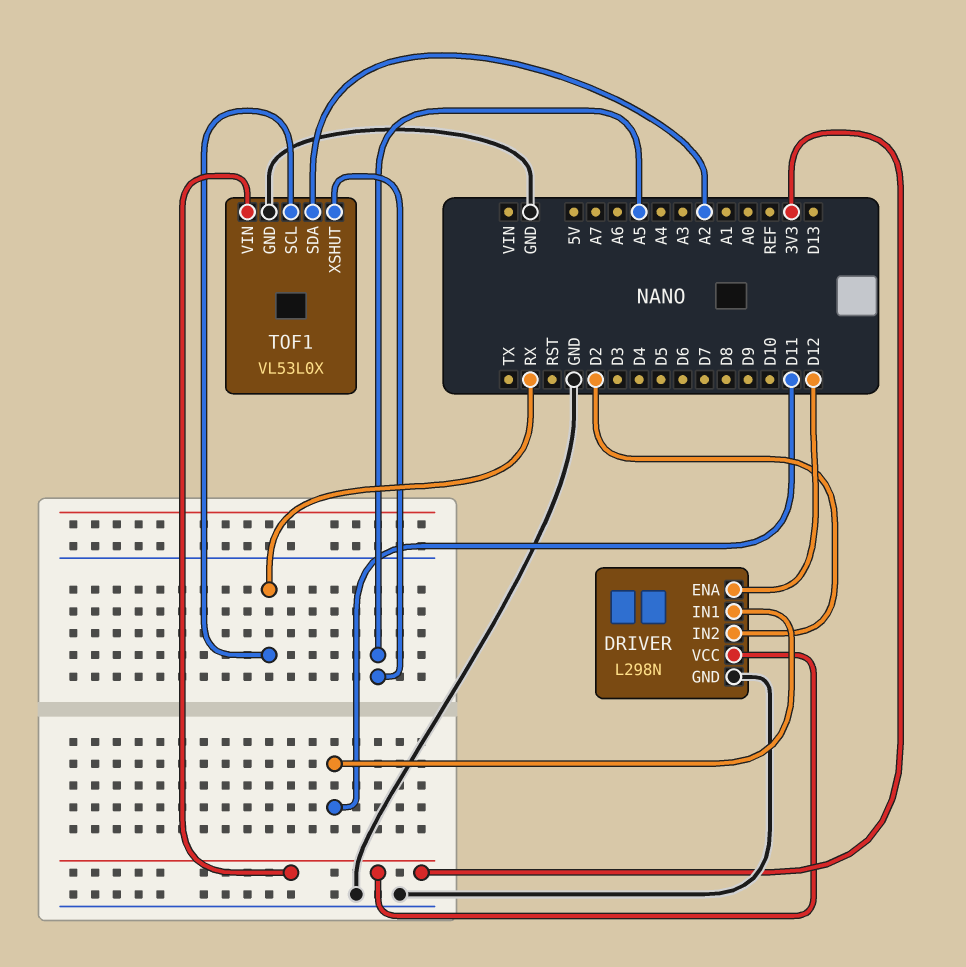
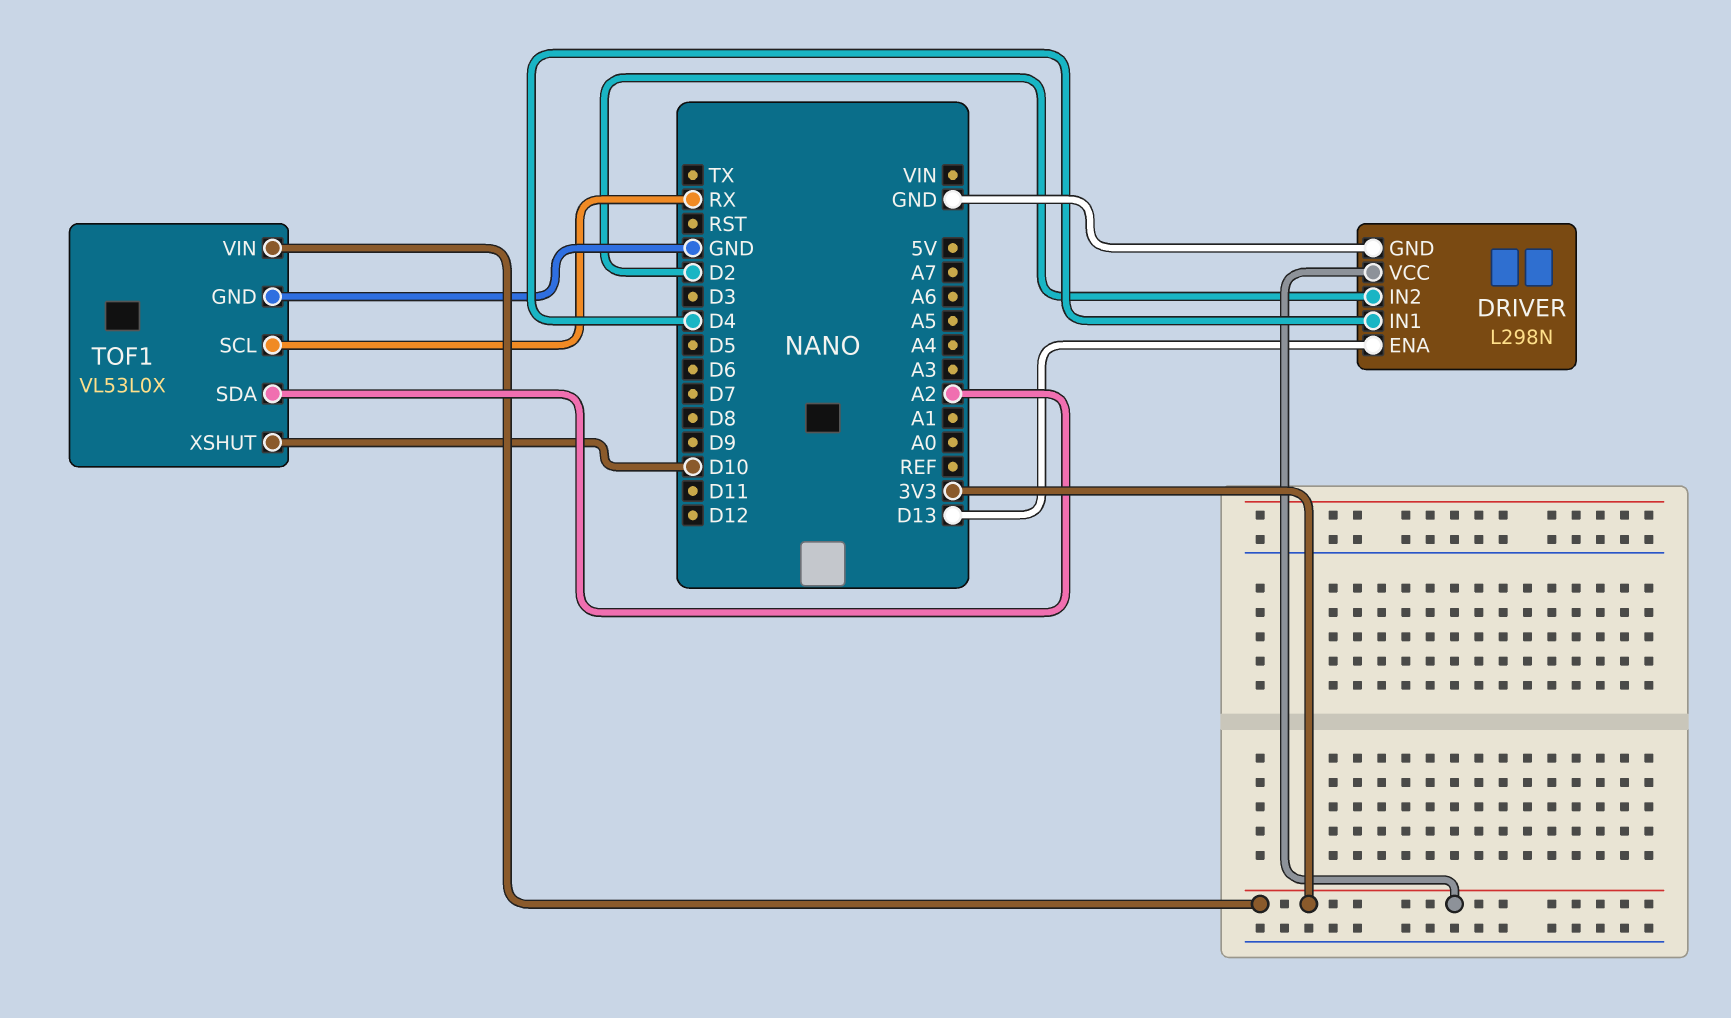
DRIVER pin ENA: D12 -> D13
DRIVER pin IN1: D11 -> D4
TOF1 pin XSHUT: A5 -> D10

